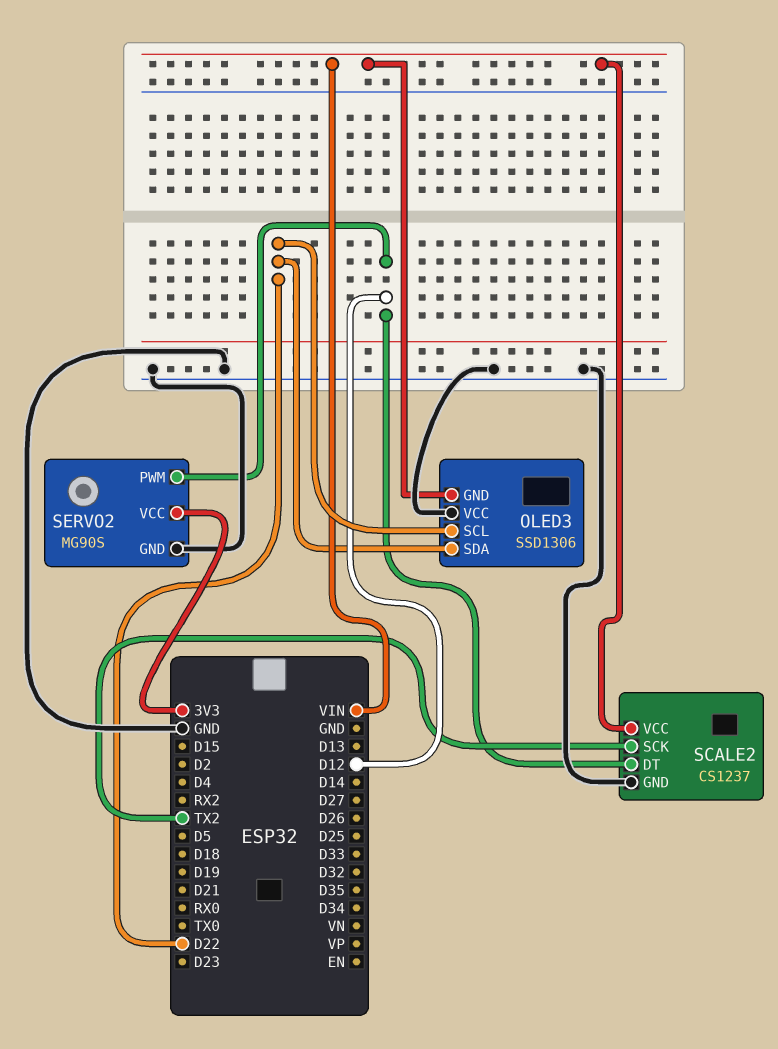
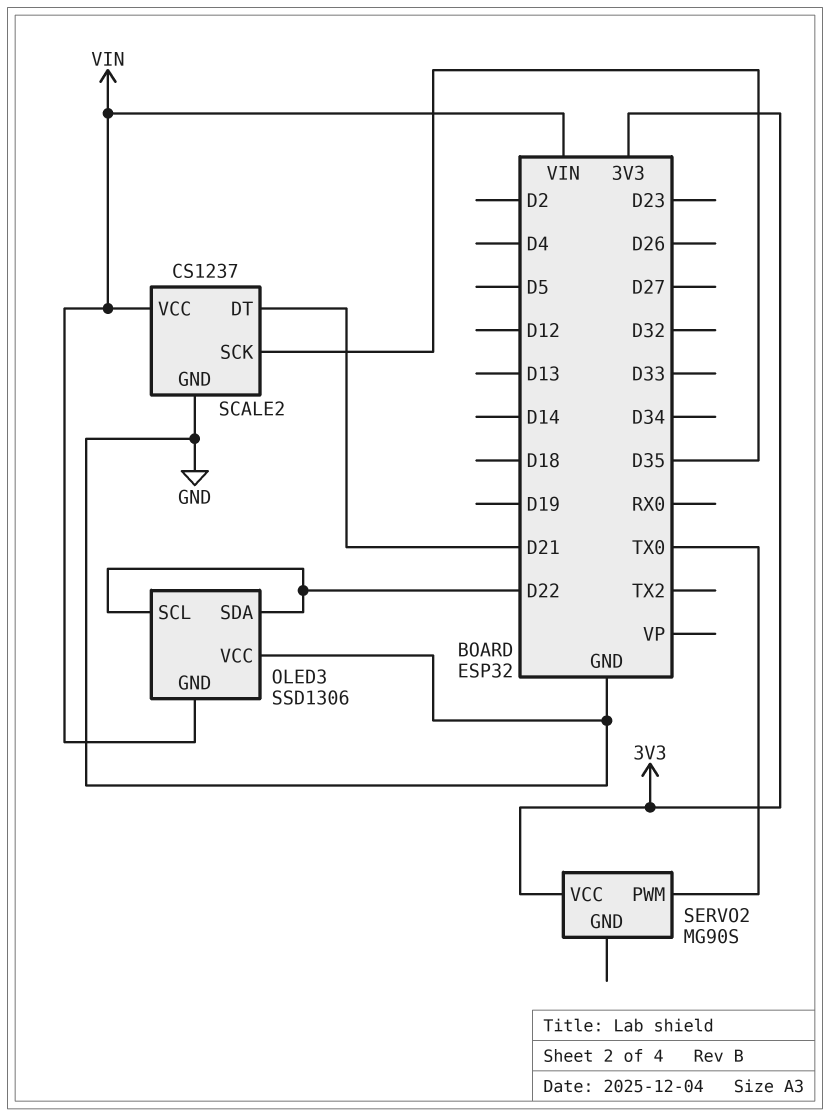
SCALE2 pin DT: D12 -> D21
SCALE2 pin SCK: TX2 -> D35
SERVO2 pin GND: GND -> none
SERVO2 pin PWM: D12 -> TX0

